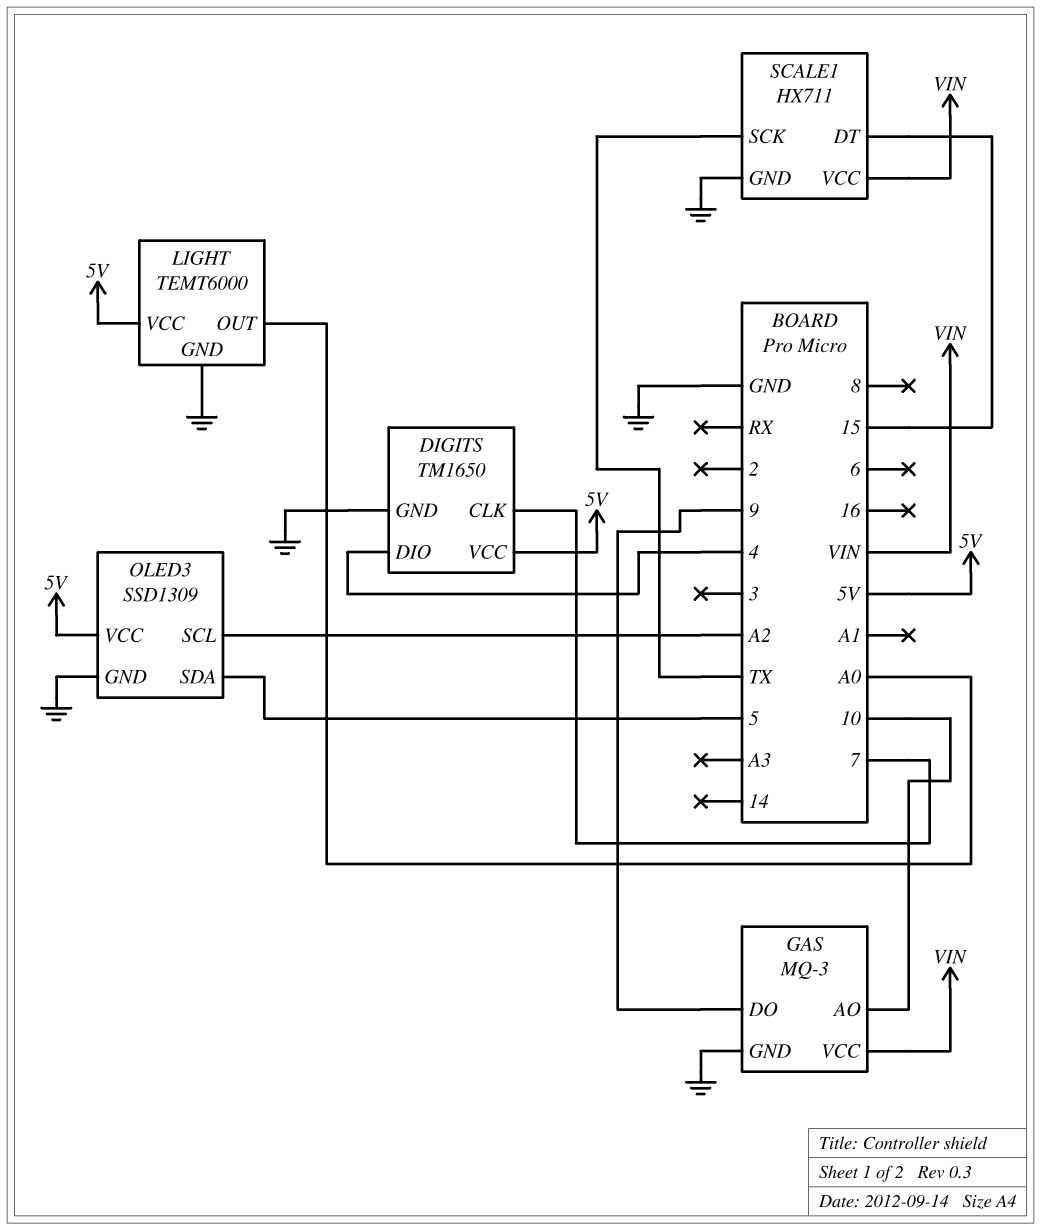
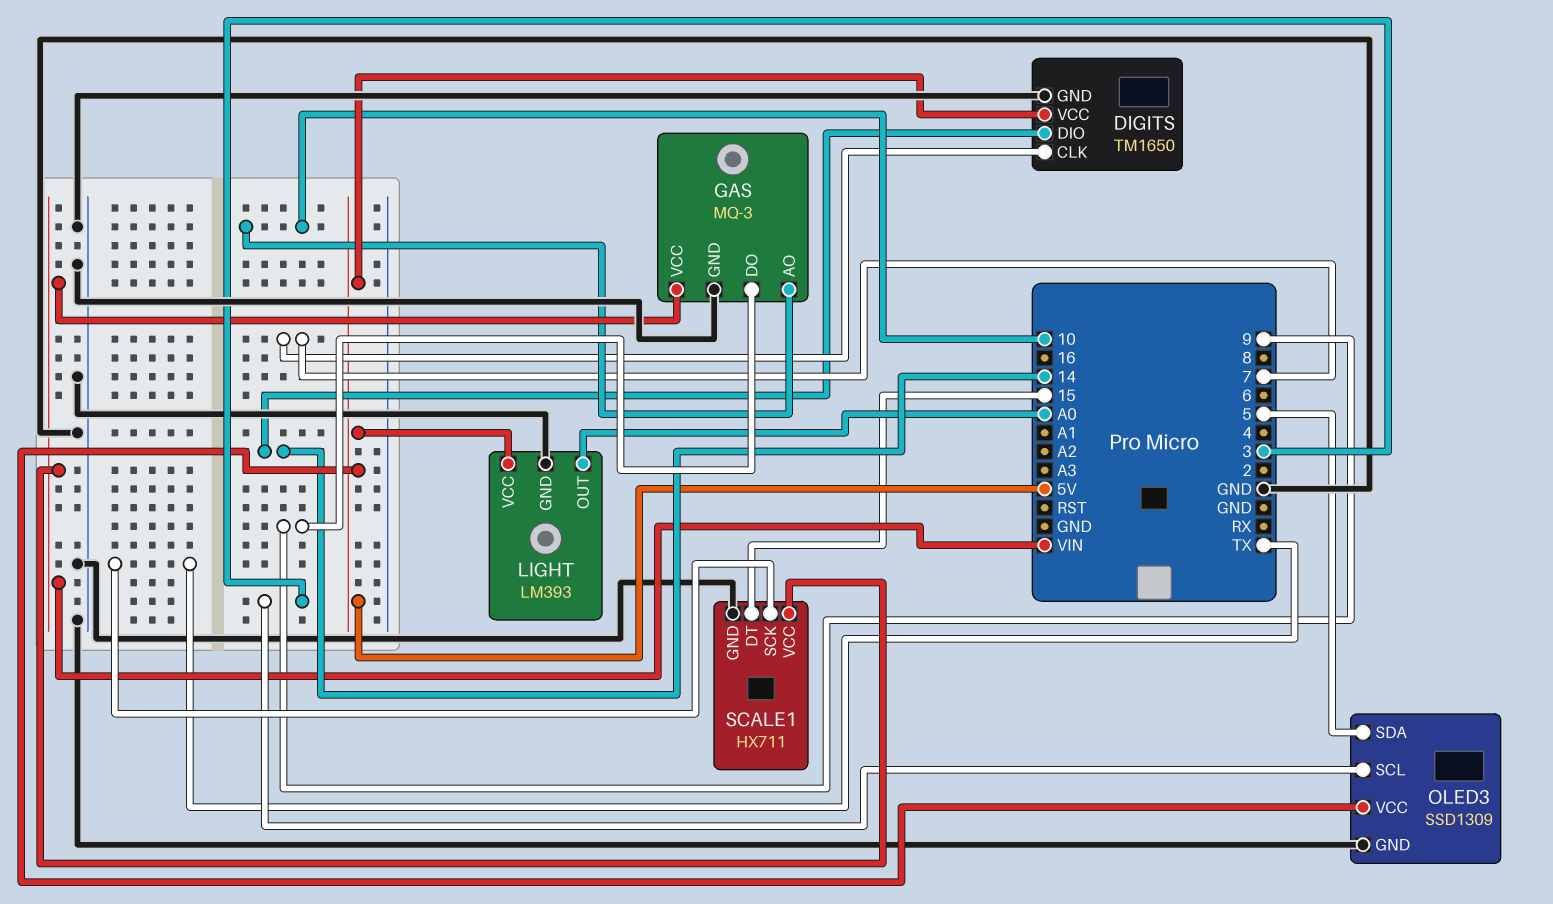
DIGITS pin DIO: 4 -> 14
LIGHT: TEMT6000 -> LM393
OLED3 pin SCL: A2 -> 3

